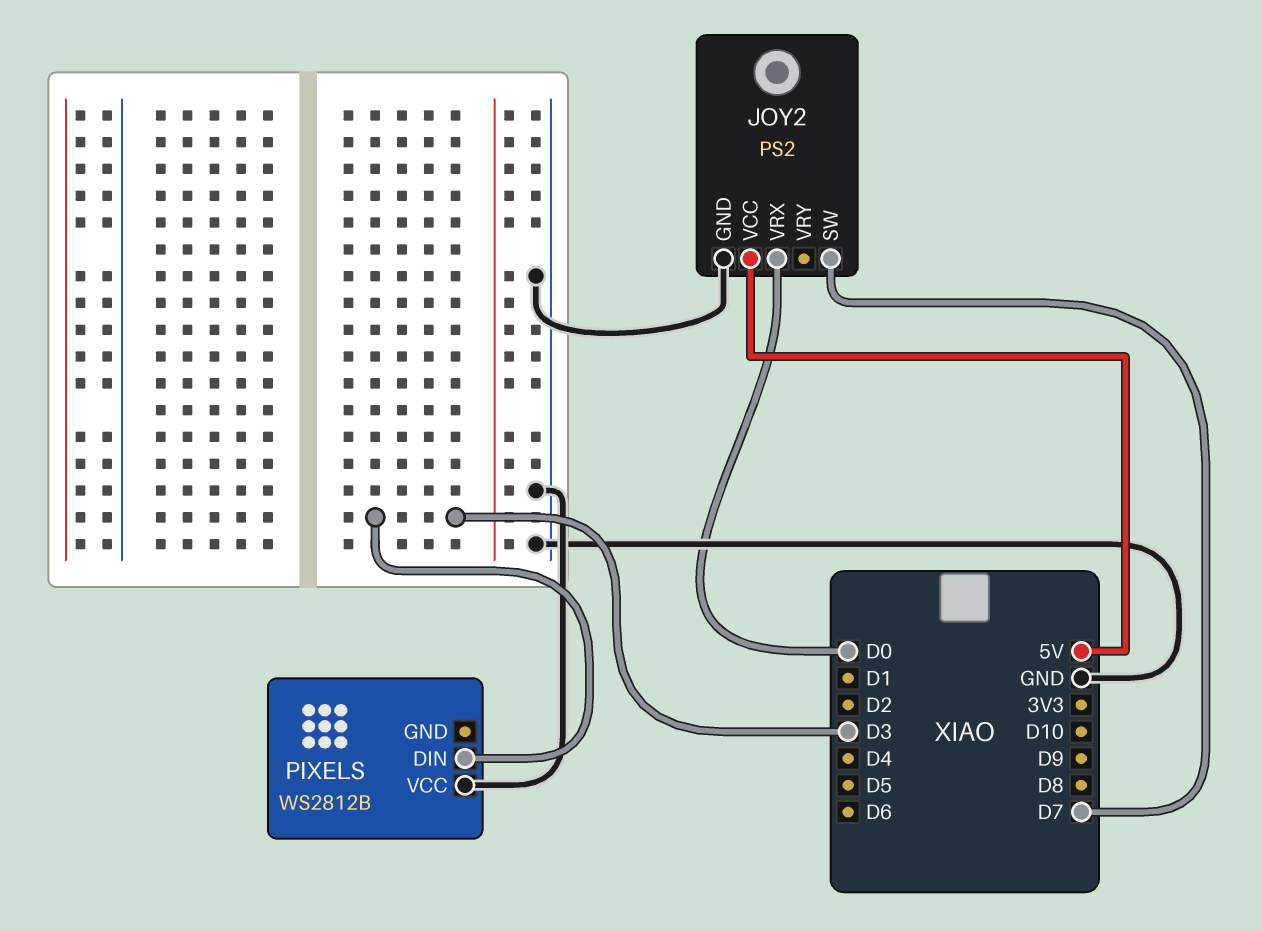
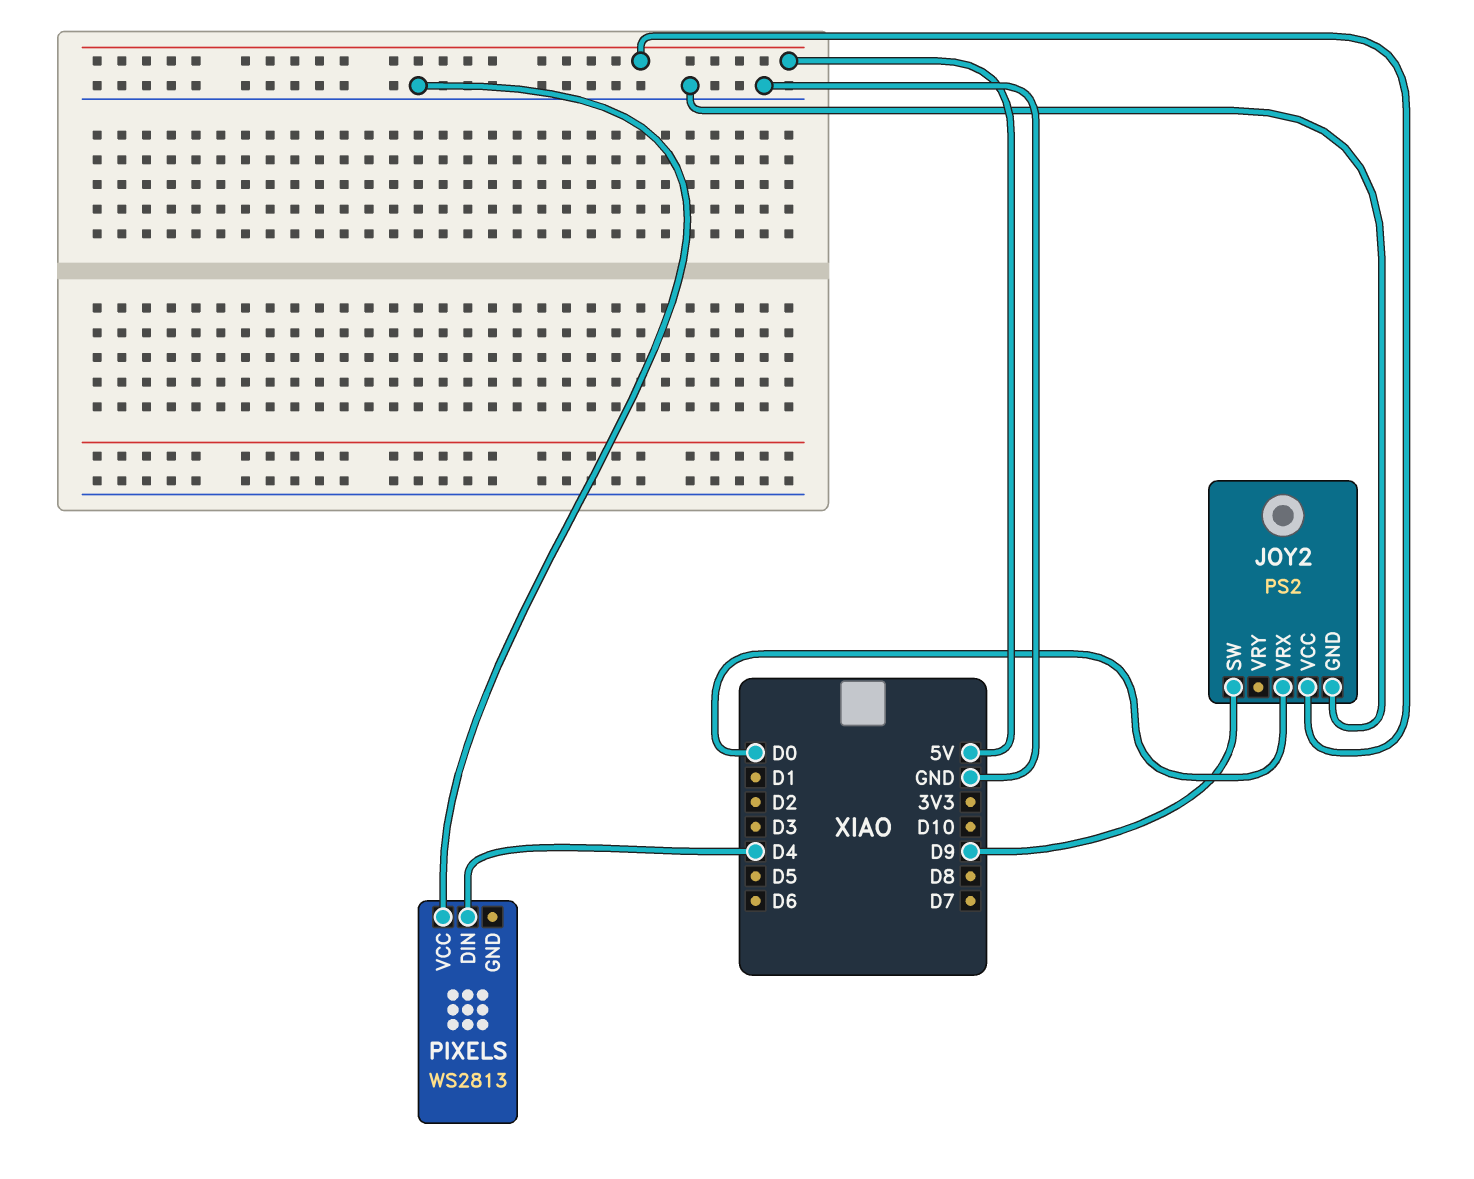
JOY2 pin SW: D7 -> D9
PIXELS: WS2812B -> WS2813
PIXELS pin DIN: D3 -> D4

